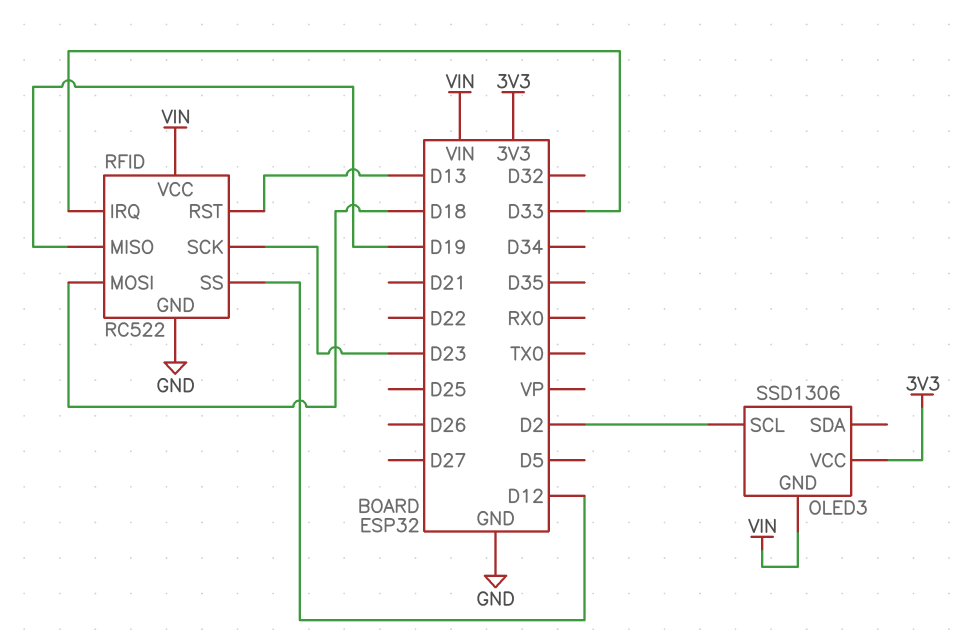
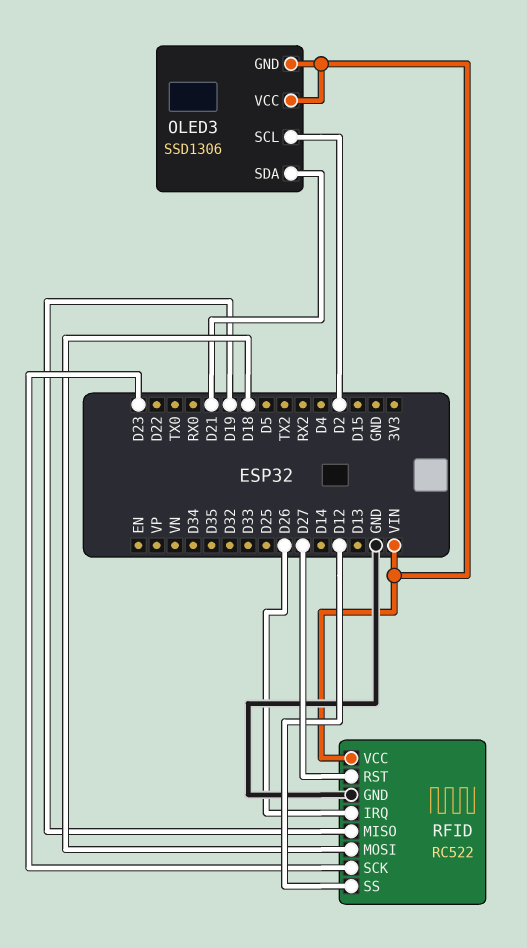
OLED3 pin SDA: none -> D21
OLED3 pin VCC: 3V3 -> VIN
RFID pin IRQ: D33 -> D26
RFID pin RST: D13 -> D27

